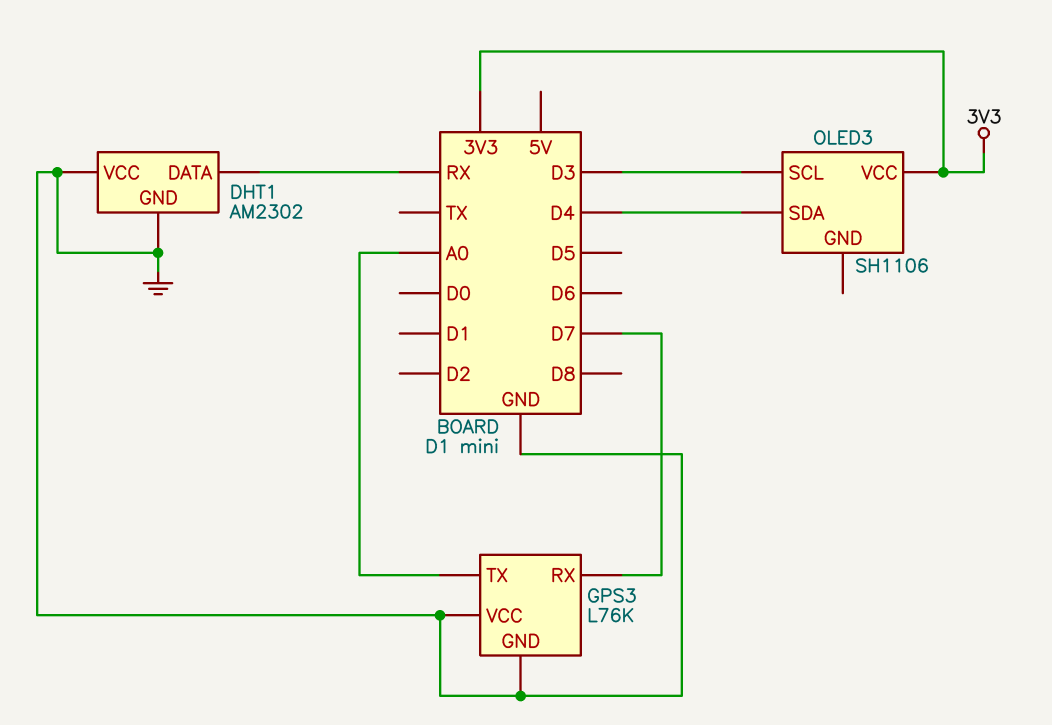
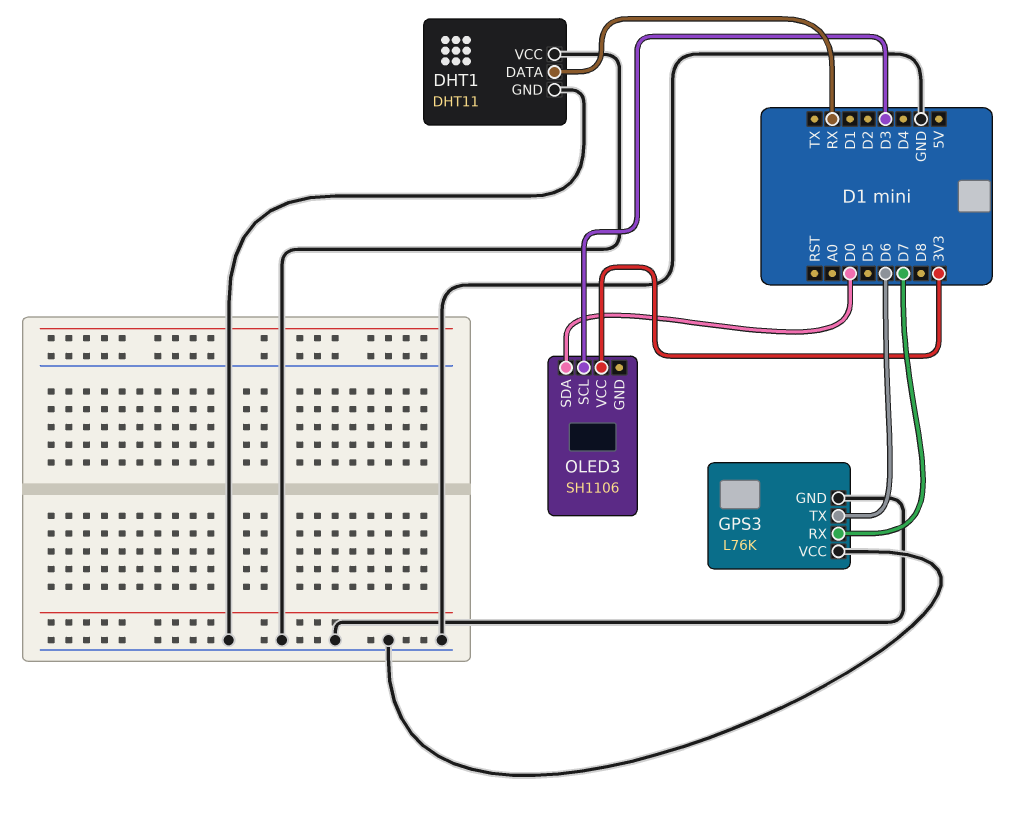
DHT1: AM2302 -> DHT11
GPS3 pin TX: A0 -> D6
OLED3 pin SDA: D4 -> D0

